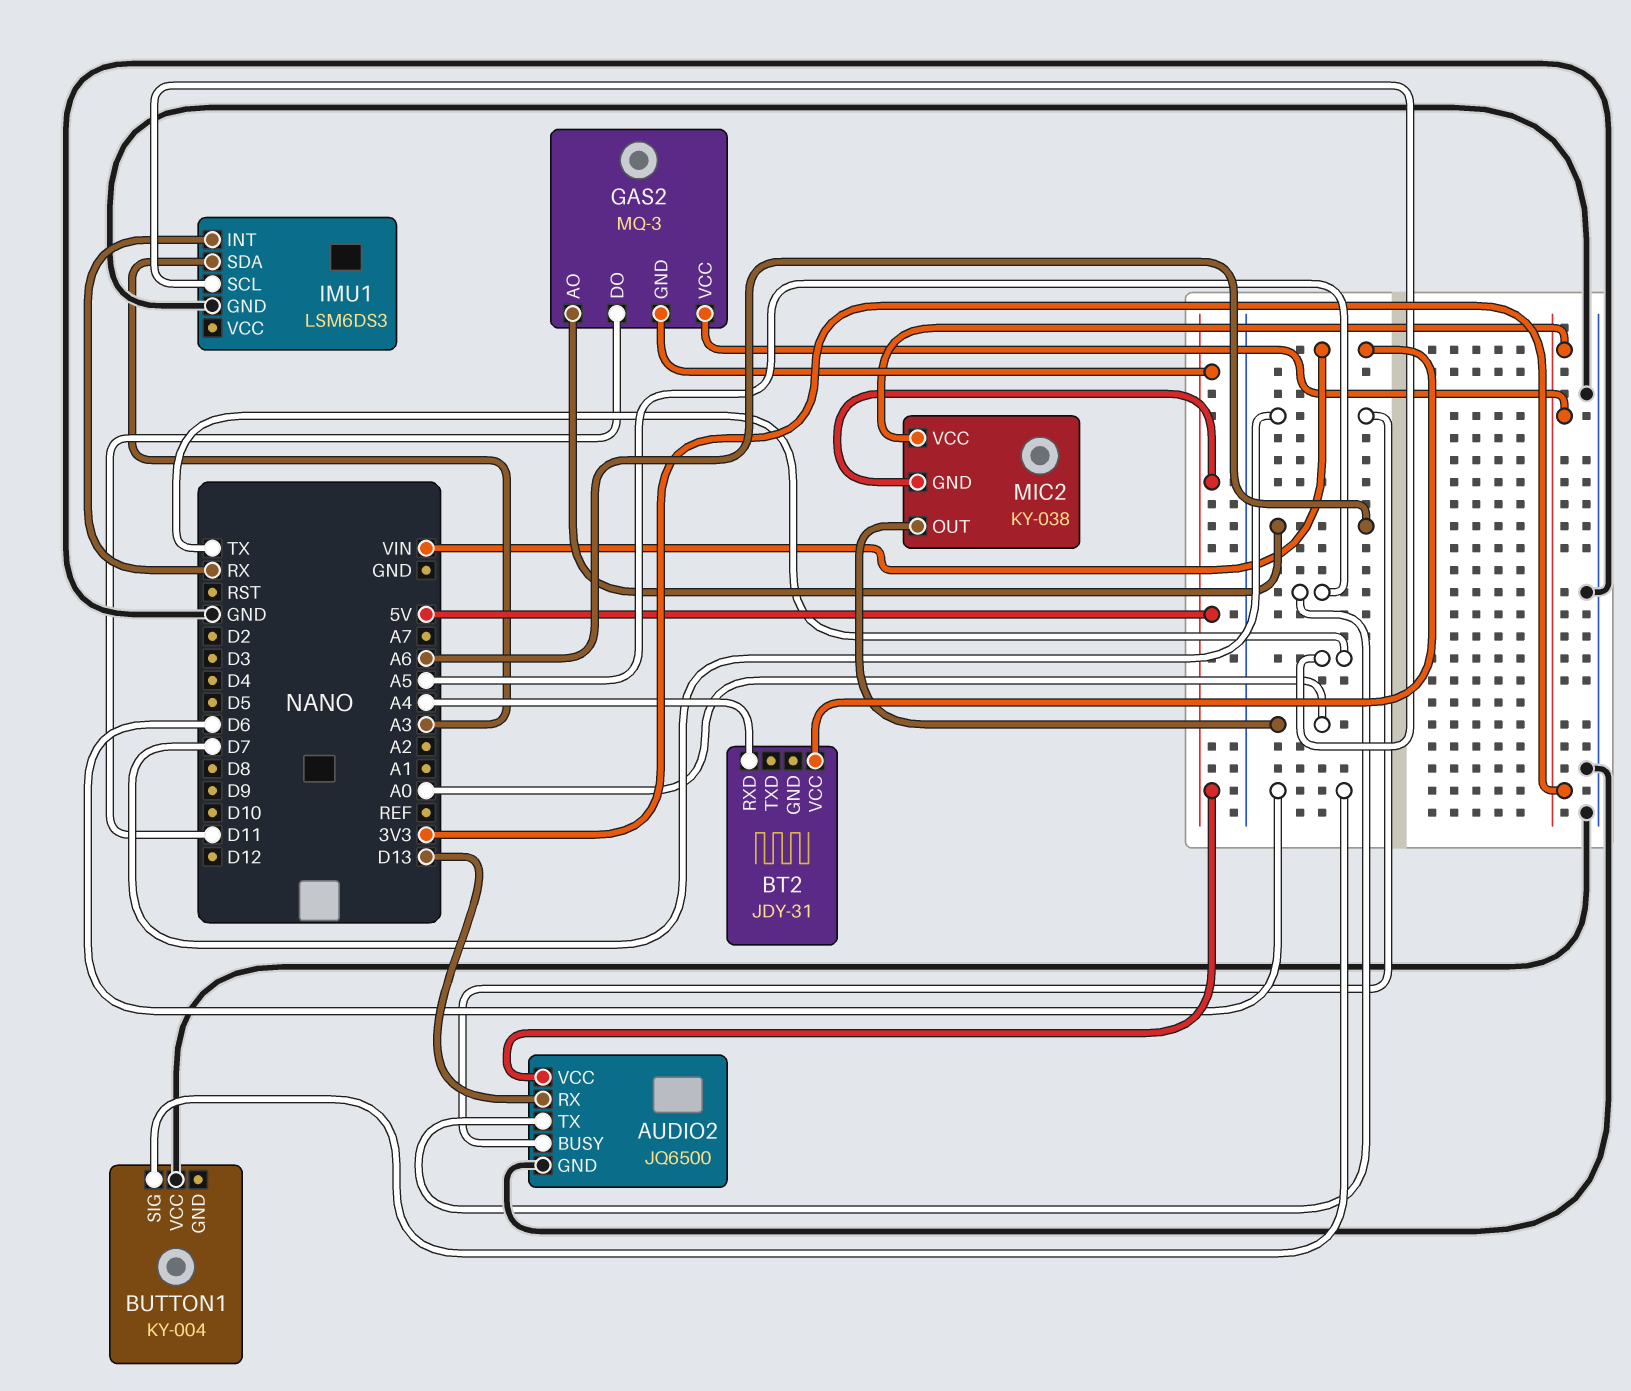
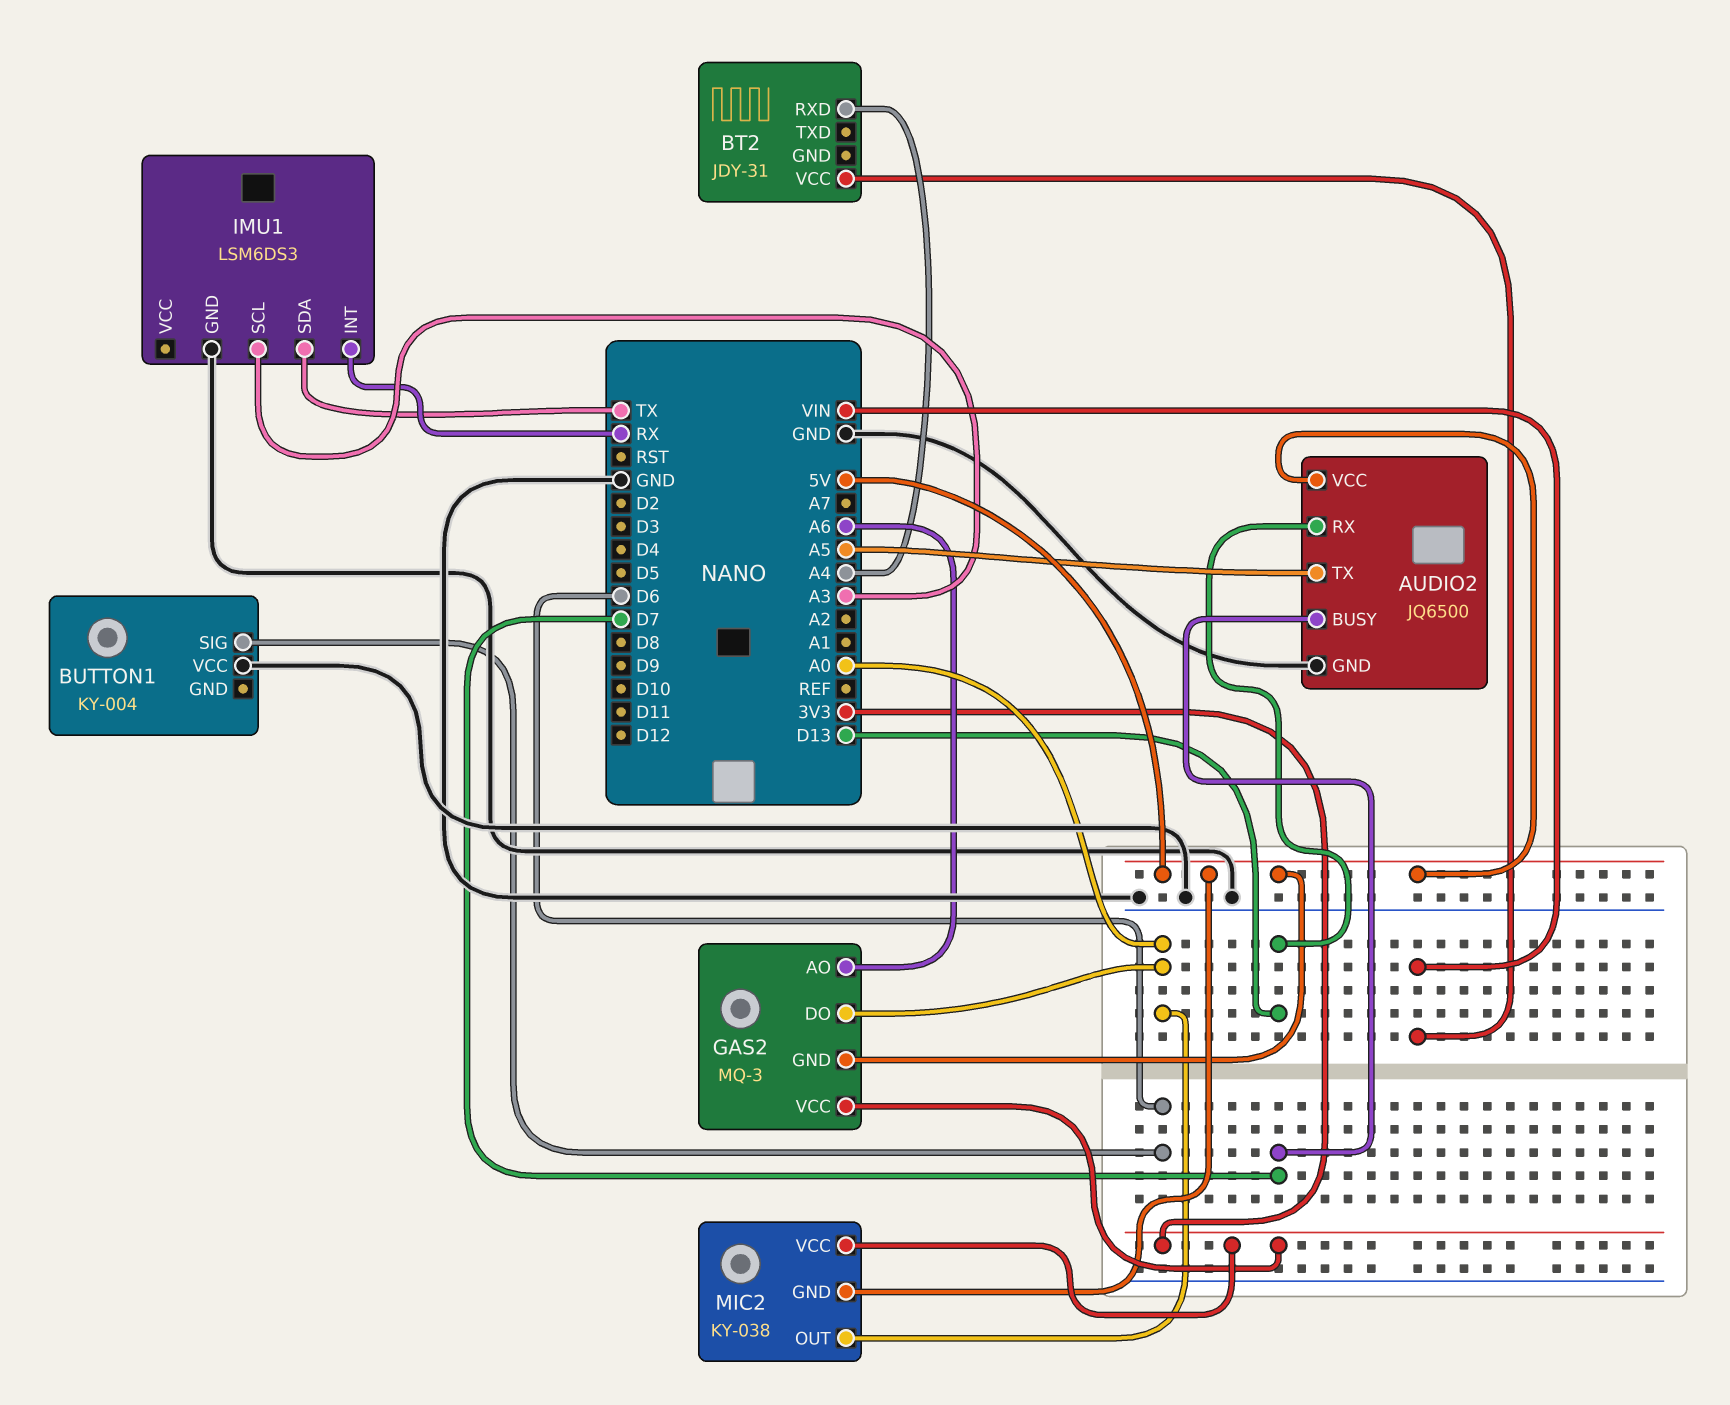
GAS2 pin DO: D11 -> A0
IMU1 pin SCL: TX -> A3
IMU1 pin SDA: A3 -> TX

